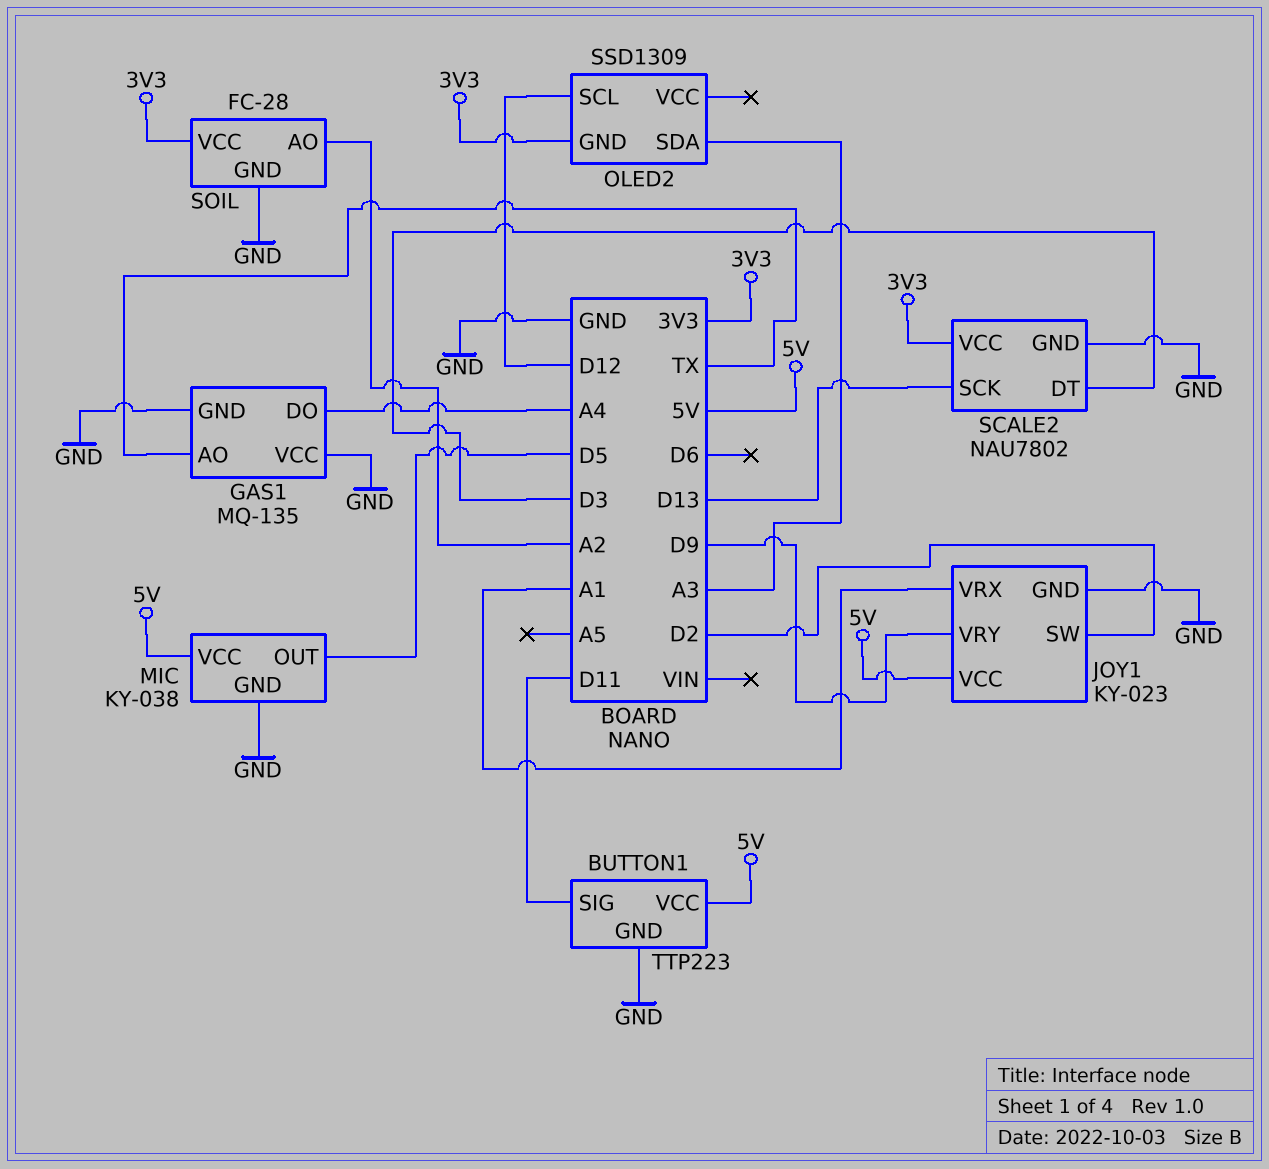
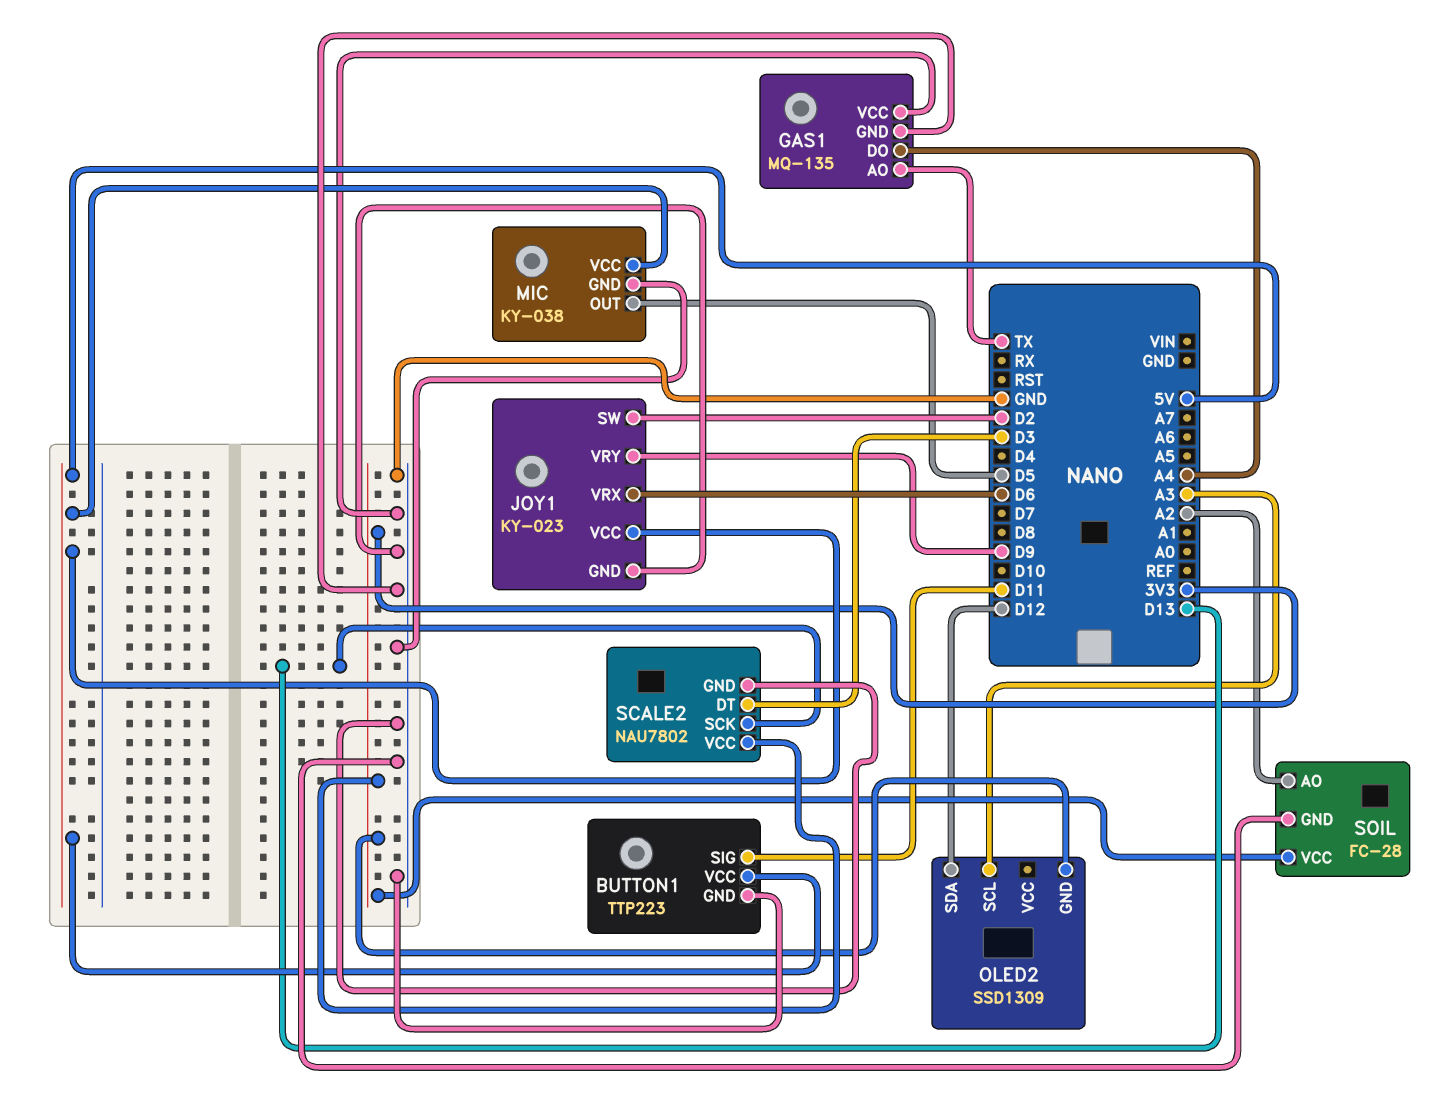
JOY1 pin VRX: A1 -> D6
OLED2 pin SCL: D12 -> A3
OLED2 pin SDA: A3 -> D12

